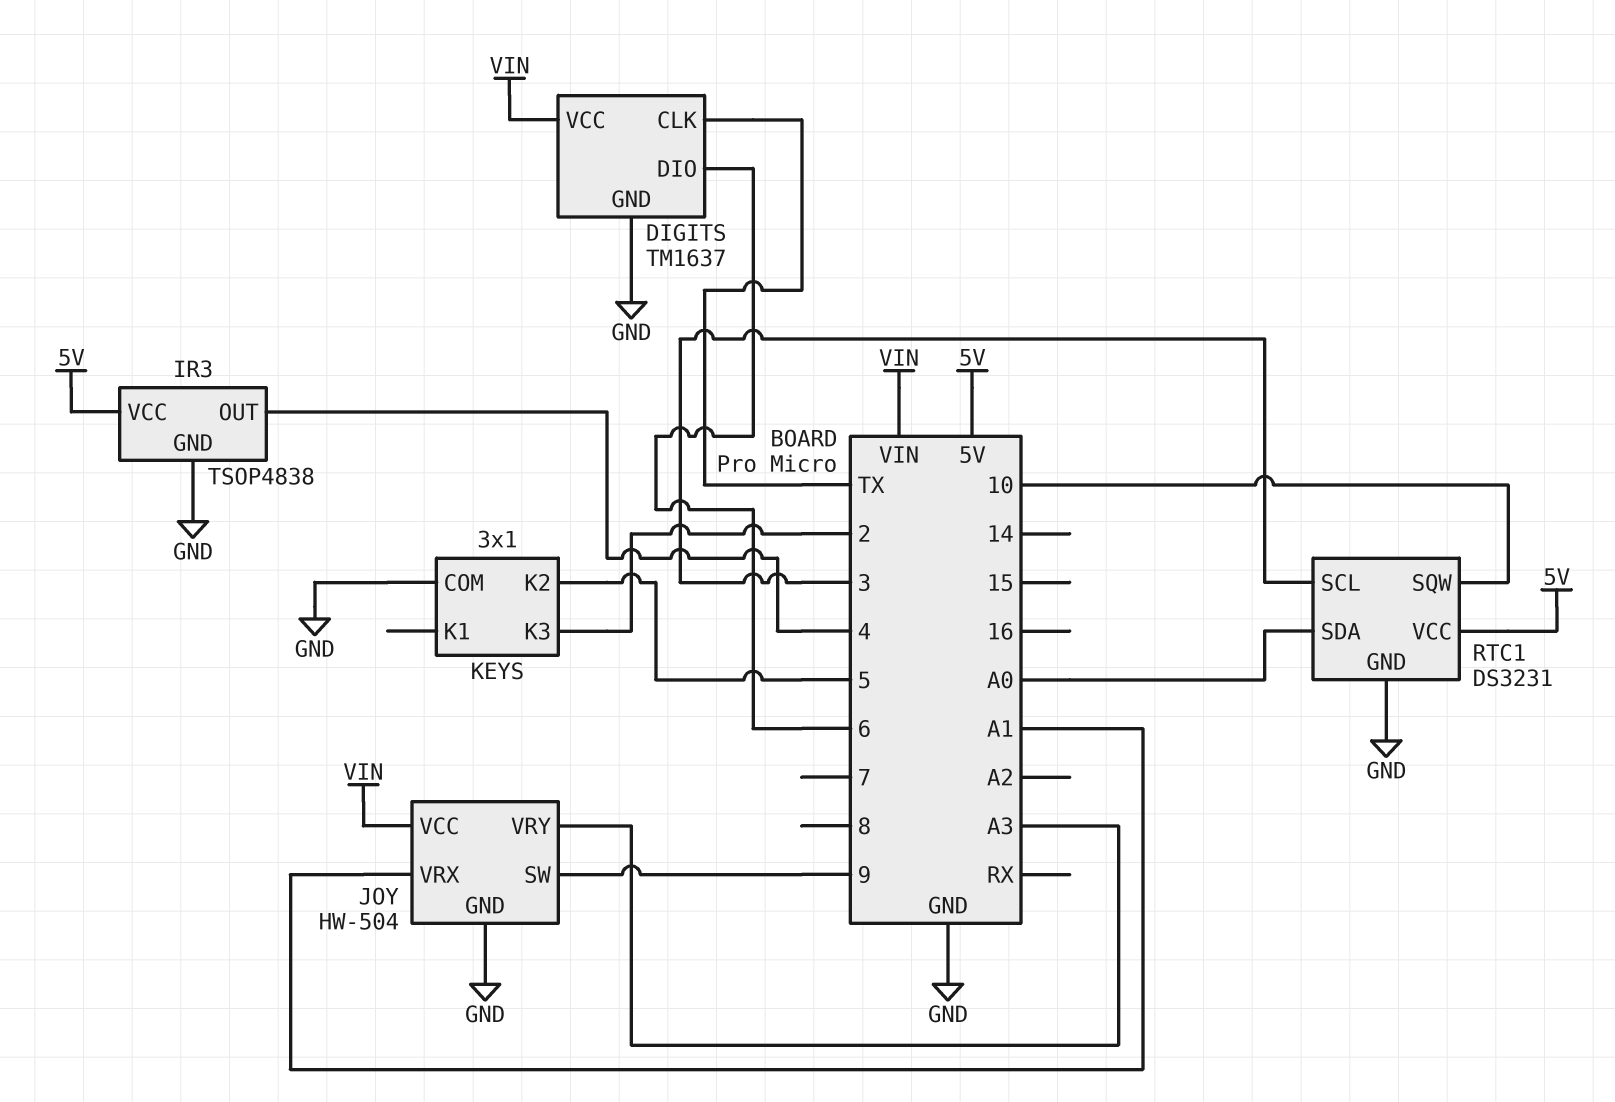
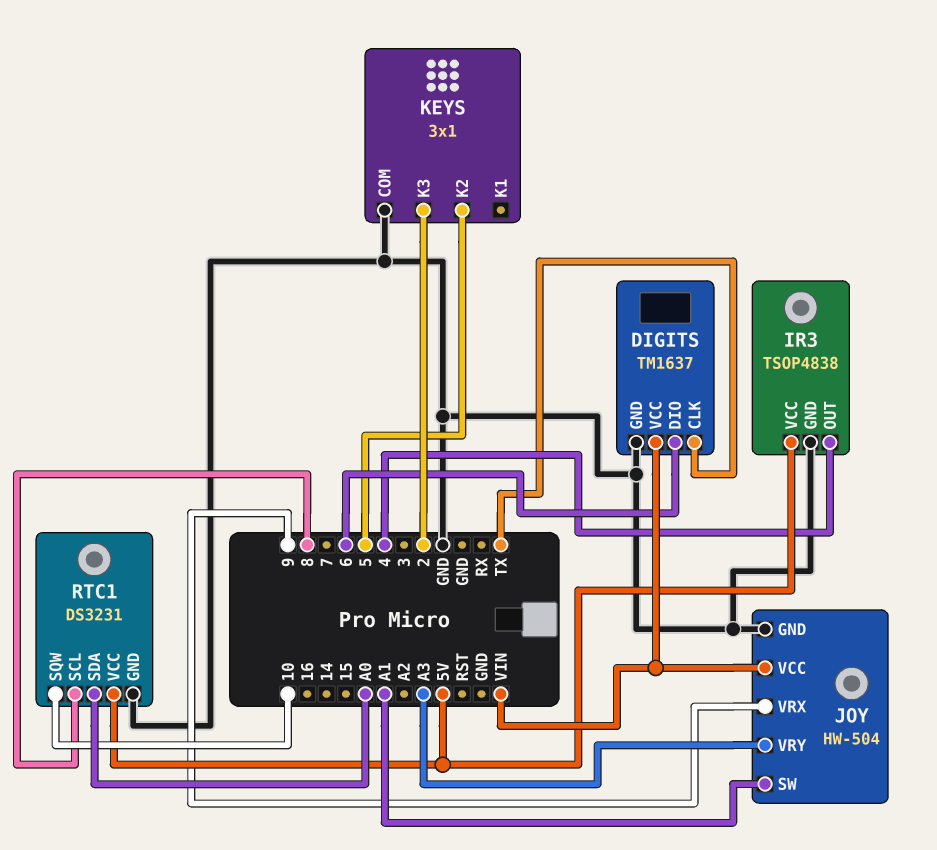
JOY pin SW: 9 -> A1
JOY pin VRX: A1 -> 9
RTC1 pin SCL: 3 -> 8

